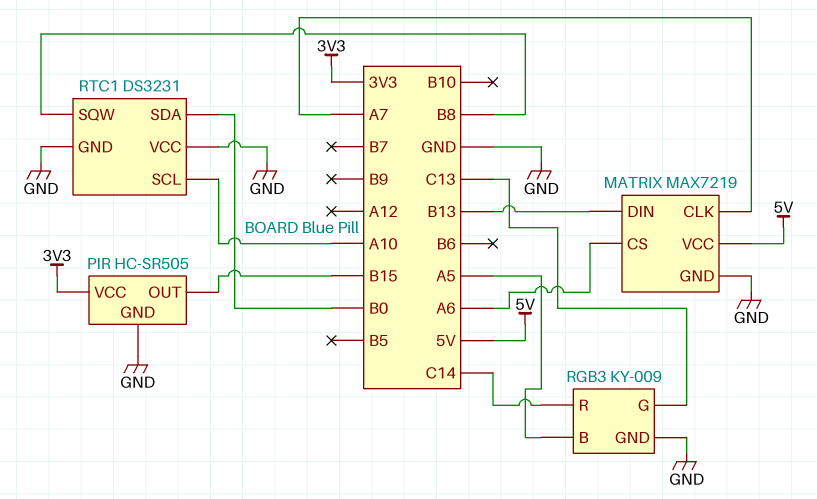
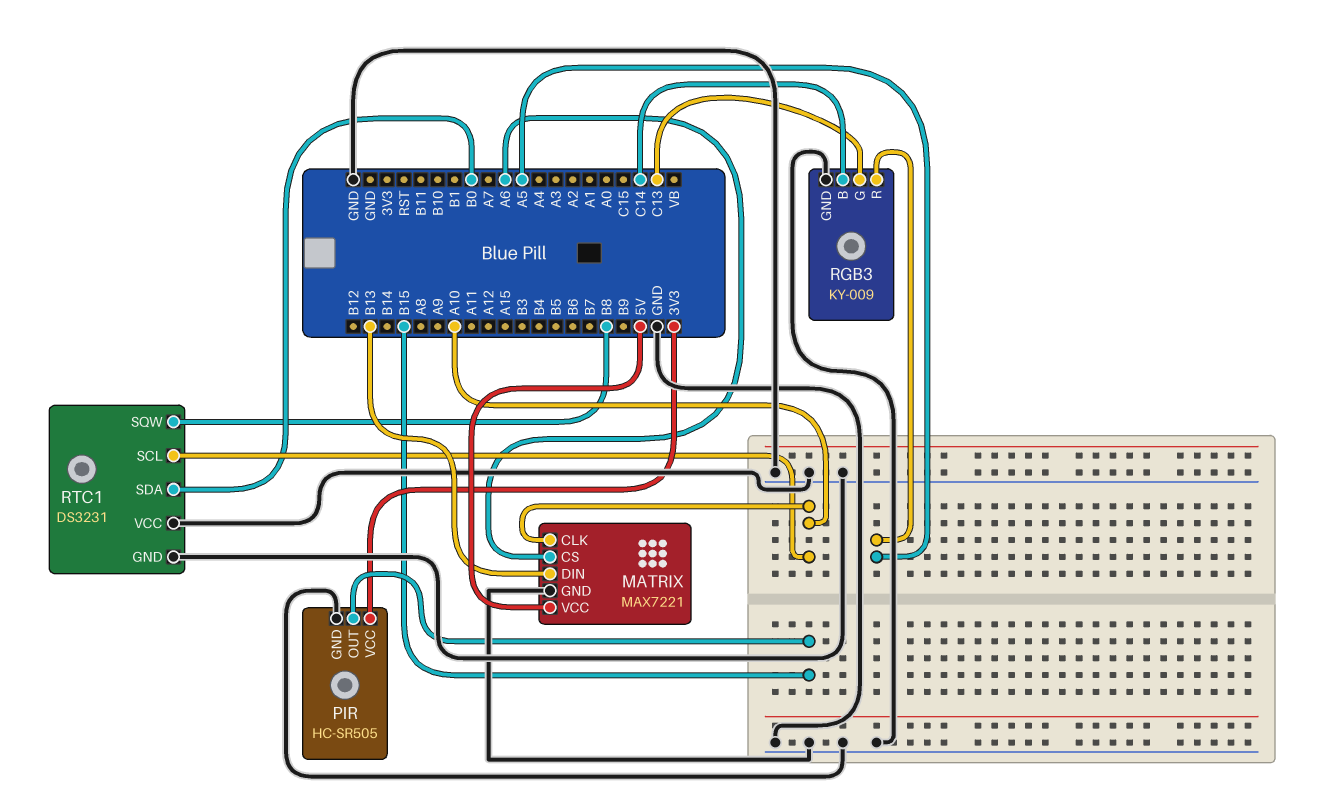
MATRIX: MAX7219 -> MAX7221
MATRIX pin CLK: A7 -> A10
RGB3 pin B: A5 -> C14
RGB3 pin R: C14 -> A5

